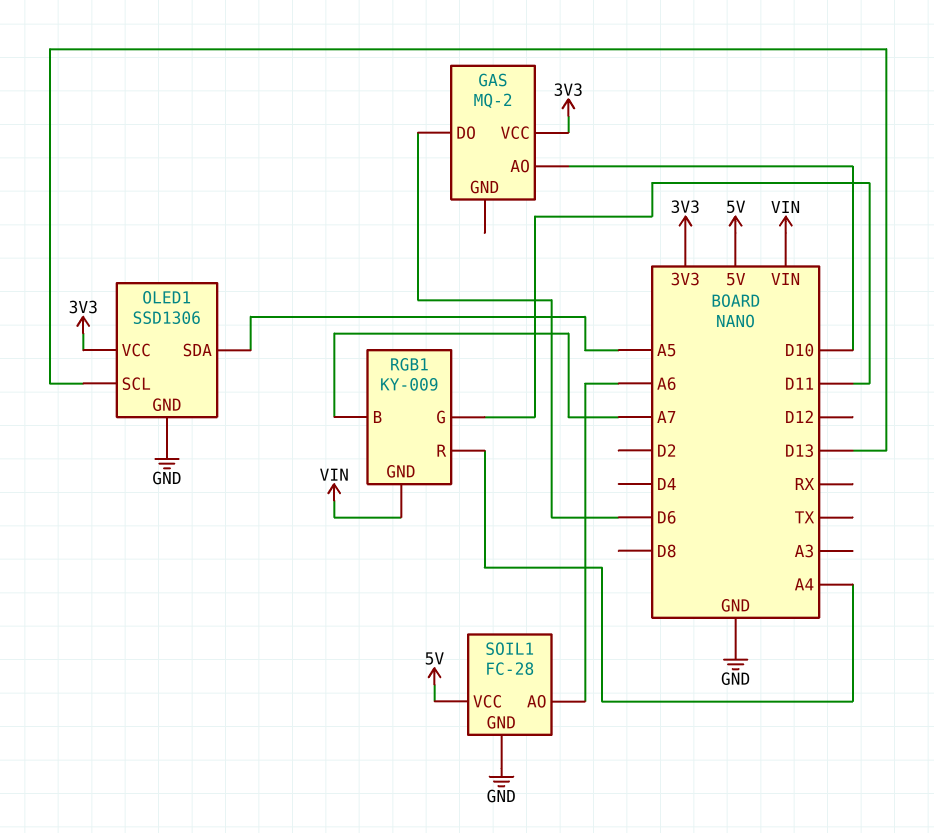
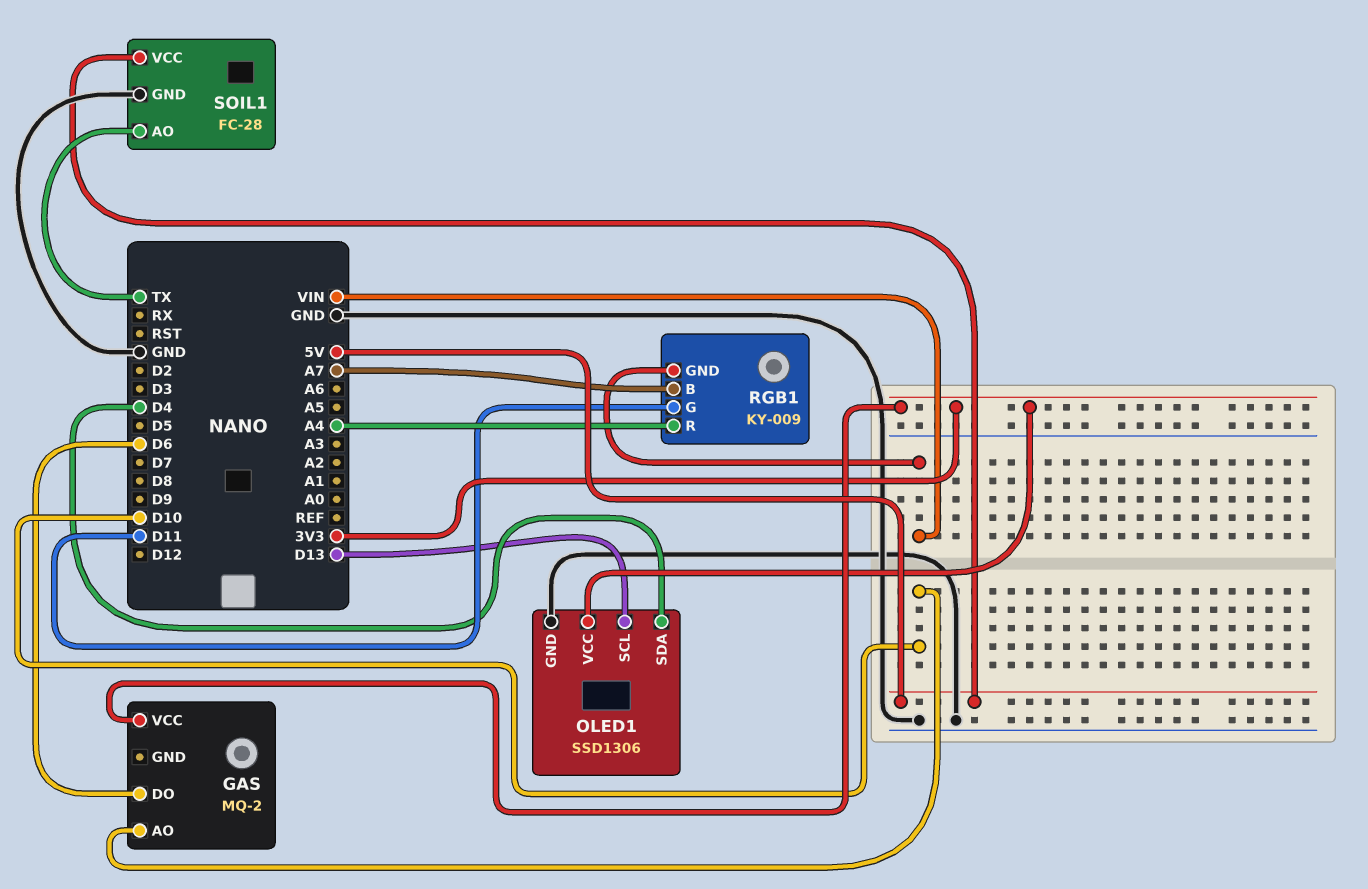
OLED1 pin SDA: A5 -> D4
SOIL1 pin AO: A6 -> TX

